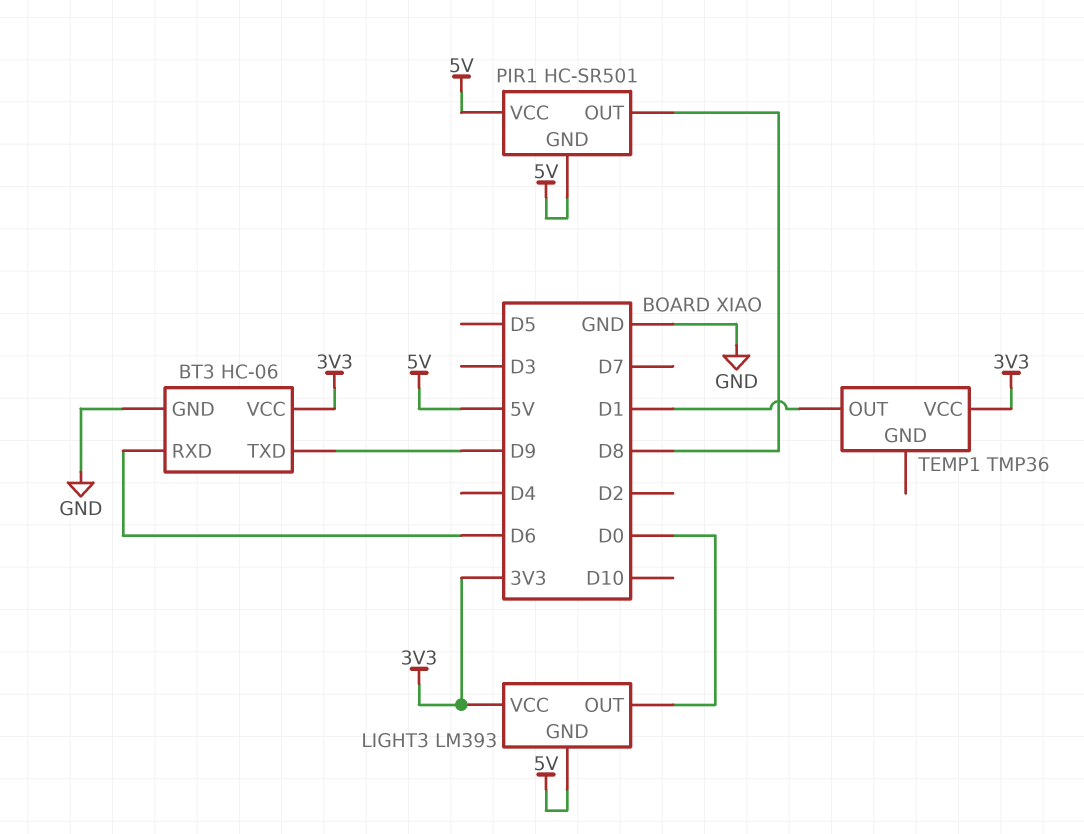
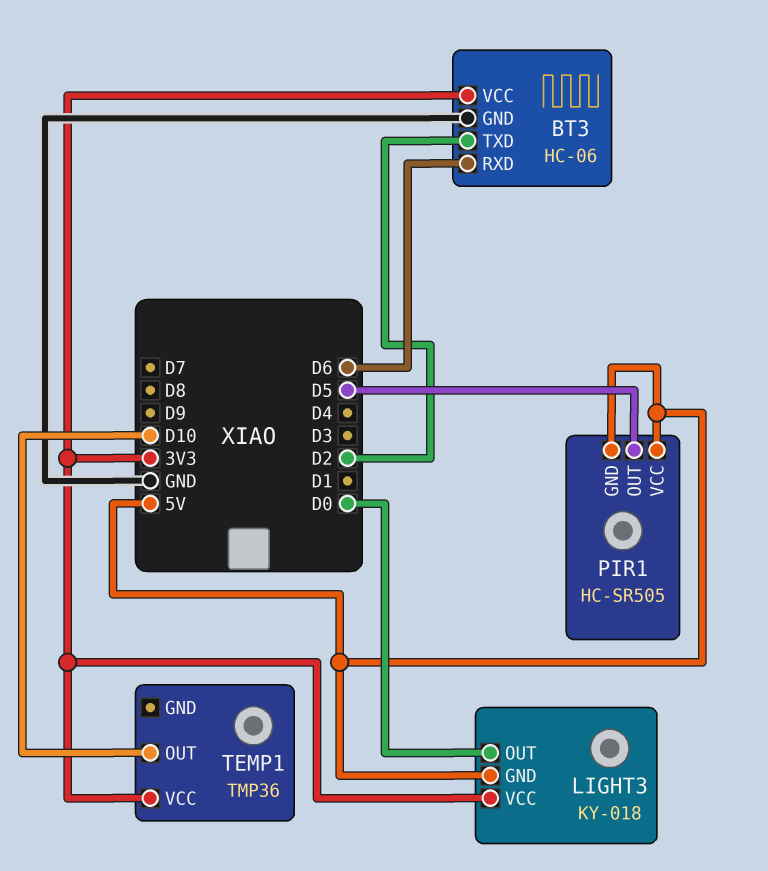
BT3 pin TXD: D9 -> D2
LIGHT3: LM393 -> KY-018
PIR1: HC-SR501 -> HC-SR505
PIR1 pin OUT: D8 -> D5
TEMP1 pin OUT: D1 -> D10

